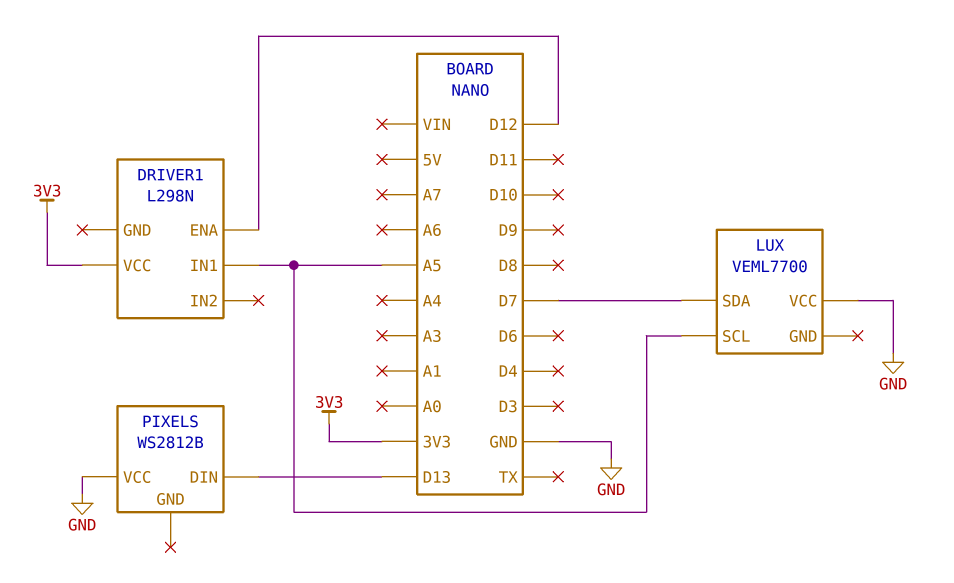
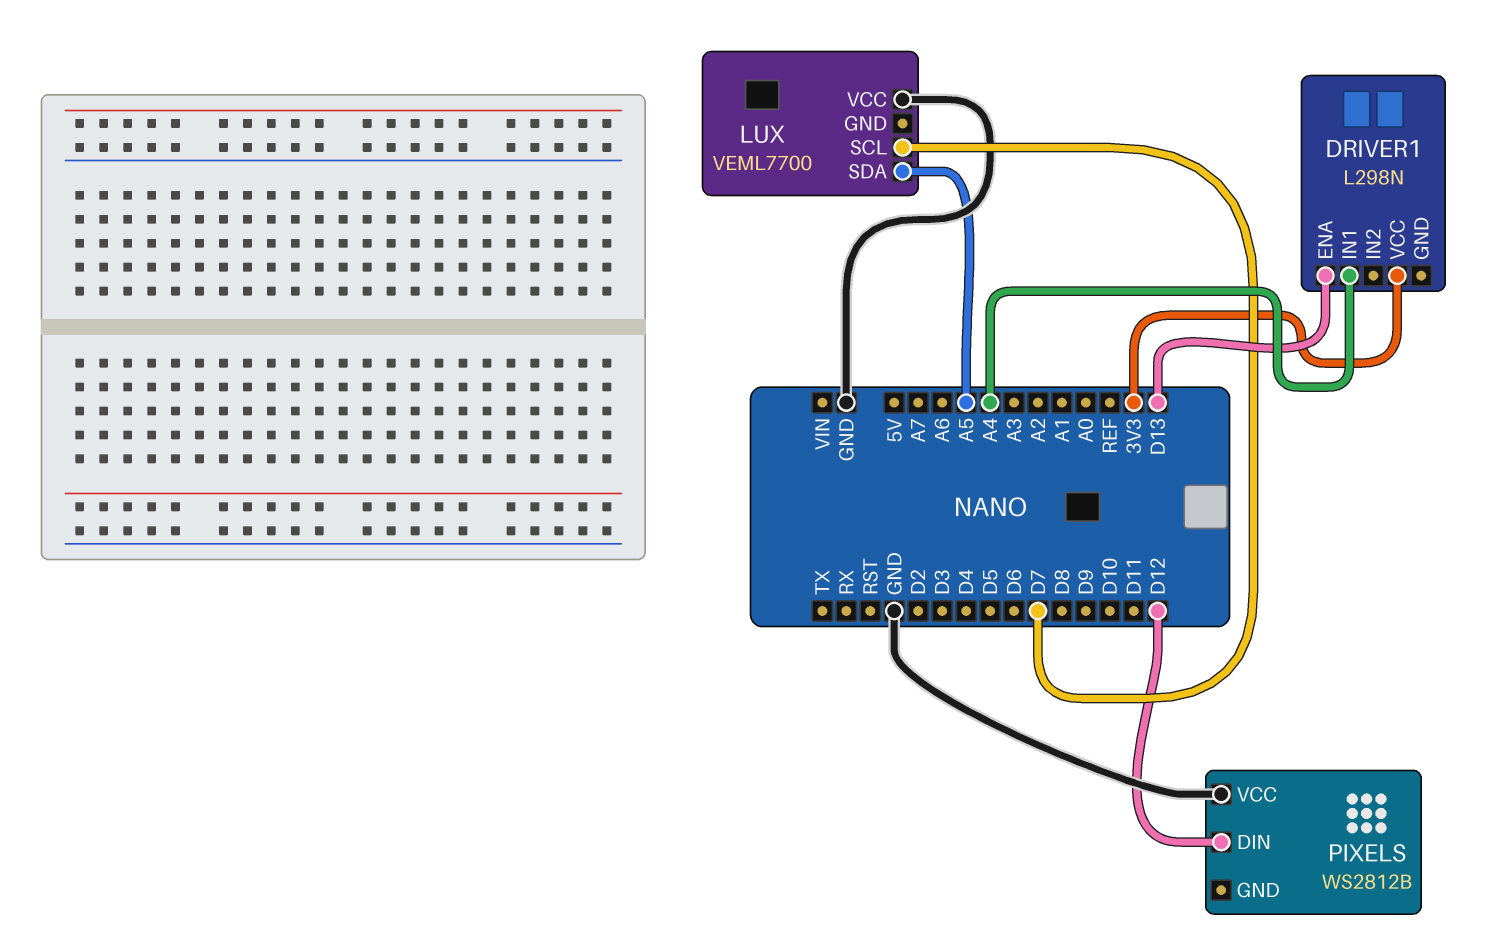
DRIVER1 pin ENA: D12 -> D13
DRIVER1 pin IN1: A5 -> A4
LUX pin SCL: A5 -> D7
LUX pin SDA: D7 -> A5
PIXELS pin DIN: D13 -> D12

